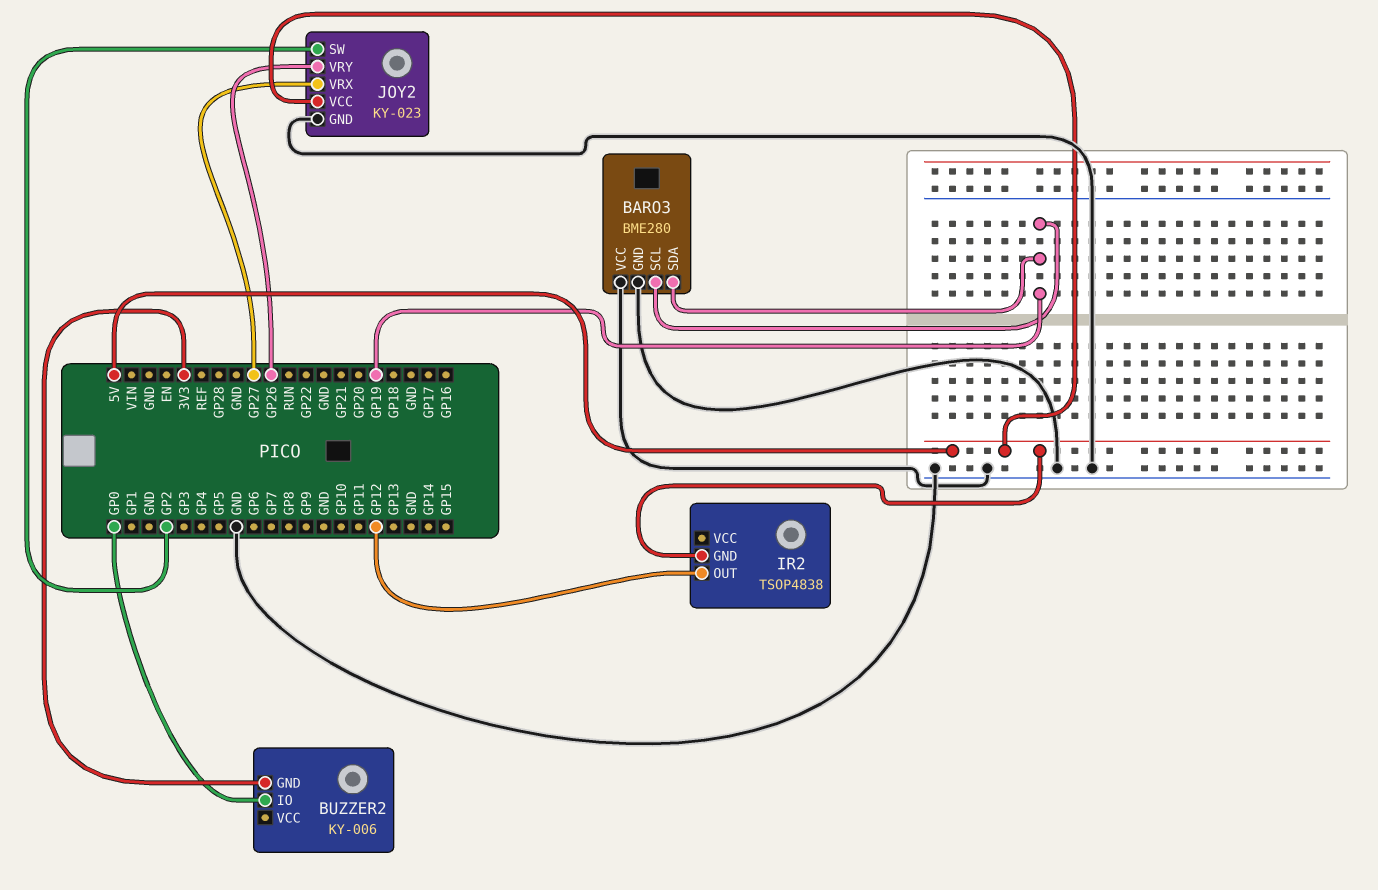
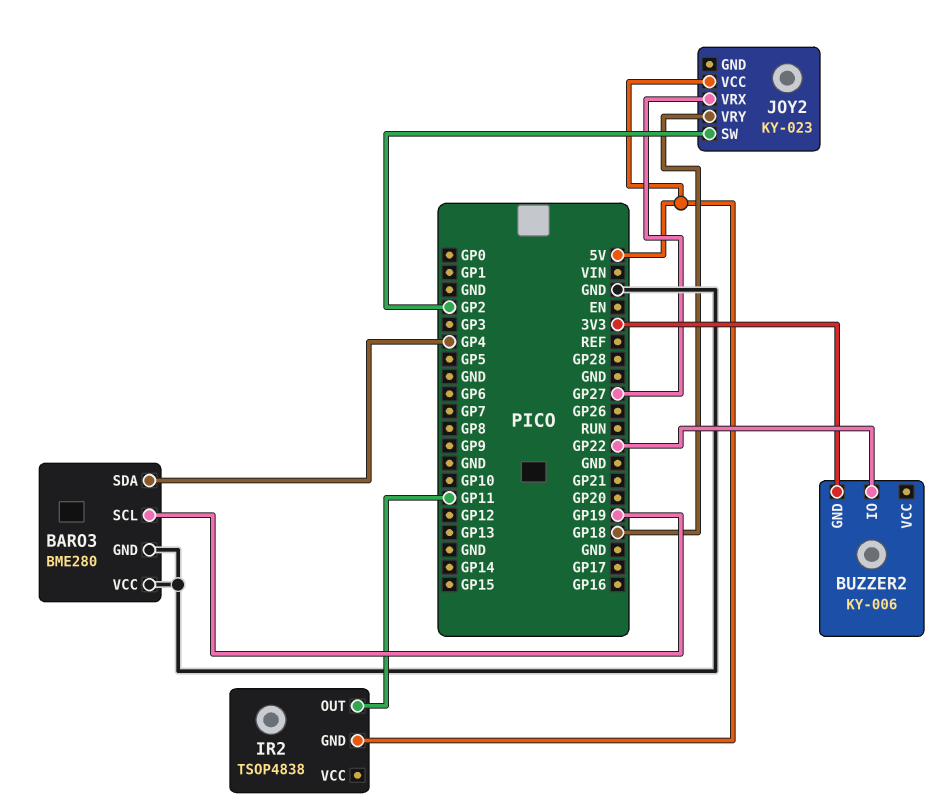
BARO3 pin SDA: GP19 -> GP4
BUZZER2 pin IO: GP0 -> GP22
IR2 pin OUT: GP12 -> GP11
JOY2 pin GND: GND -> none
JOY2 pin VRY: GP26 -> GP18

